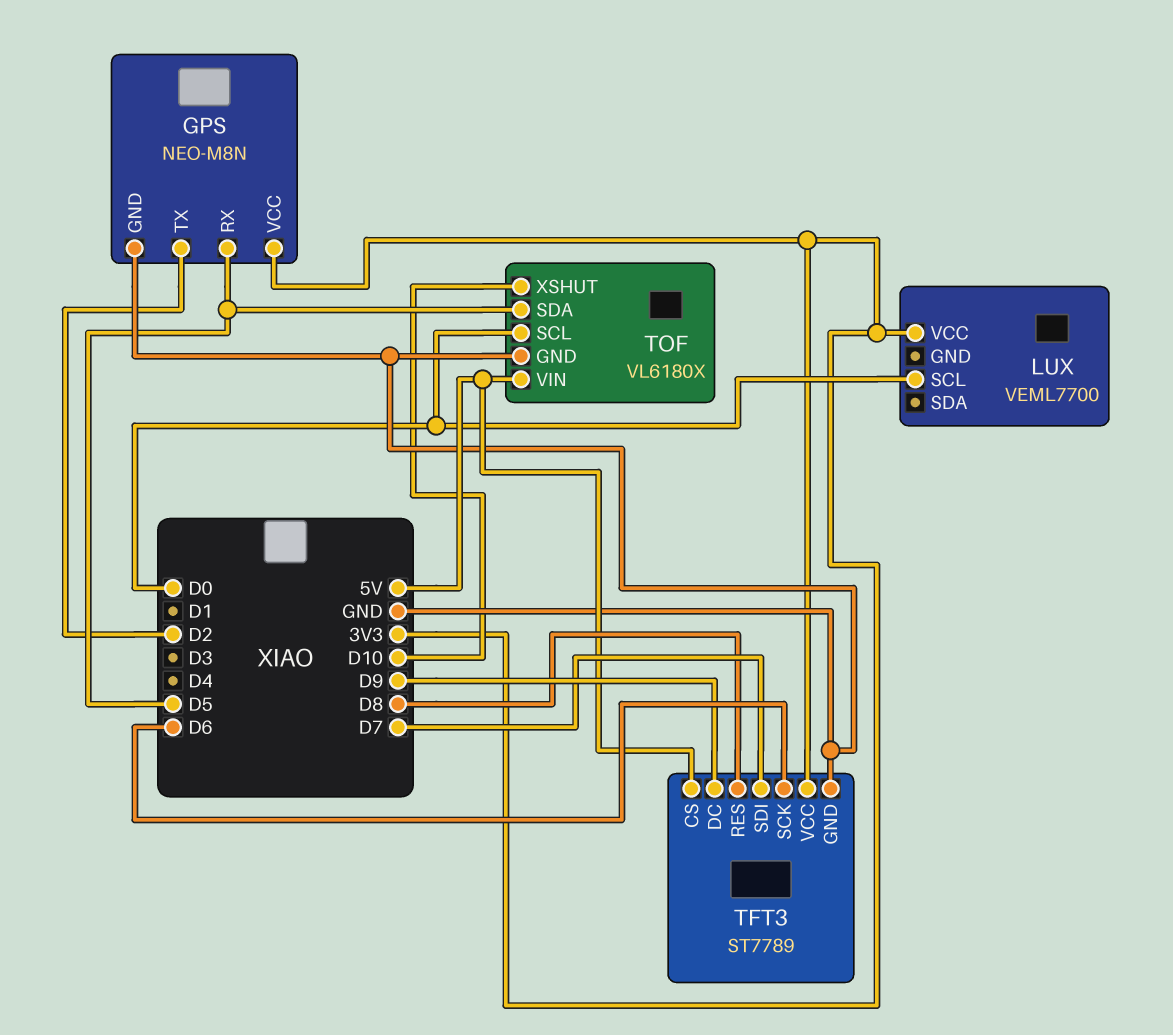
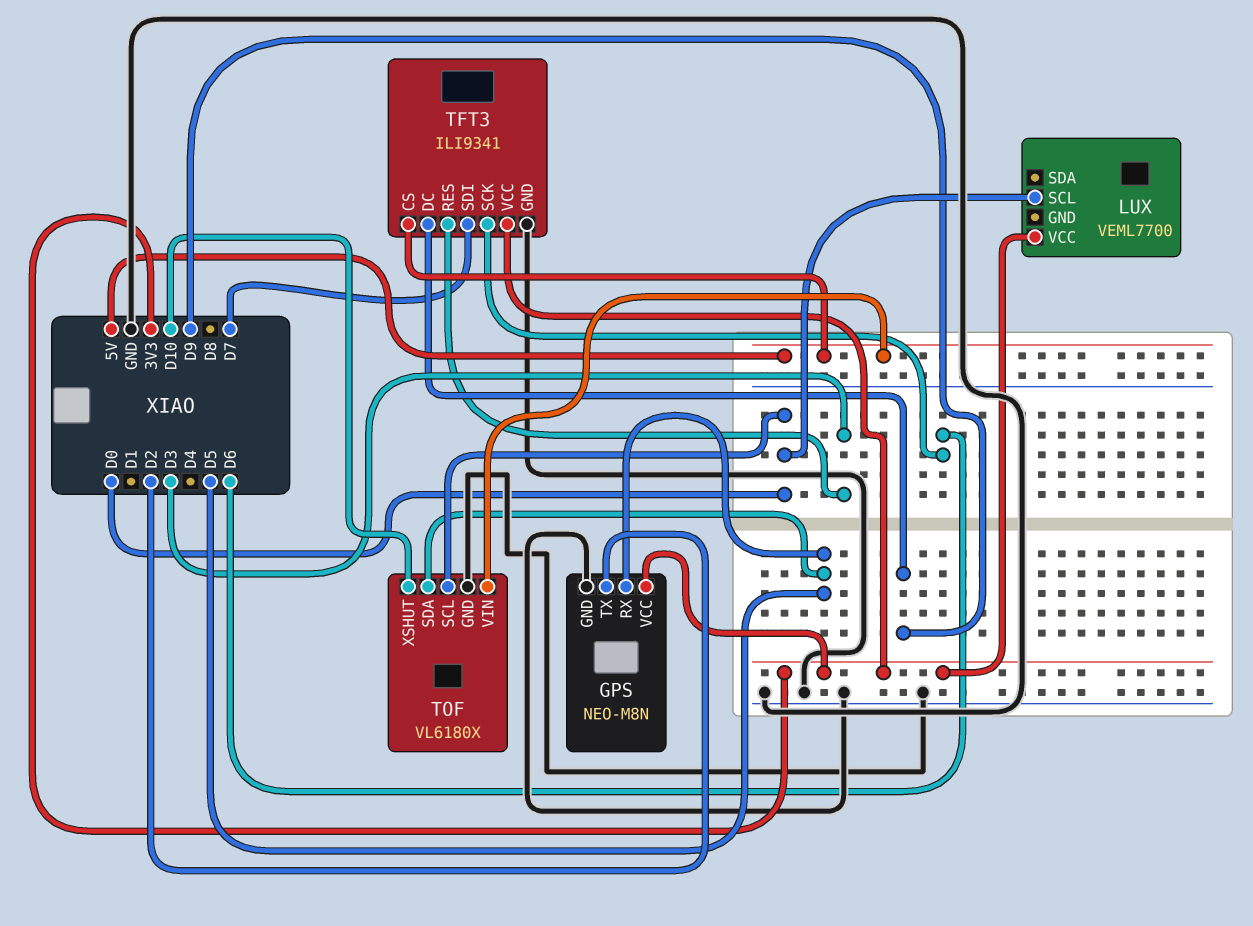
TFT3: ST7789 -> ILI9341
TFT3 pin RES: D8 -> D3

